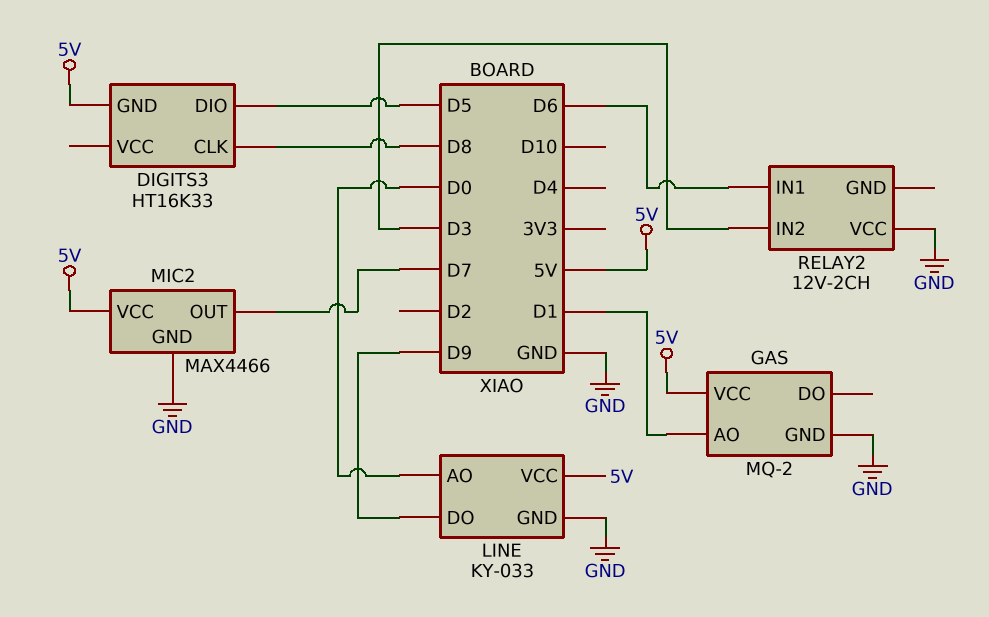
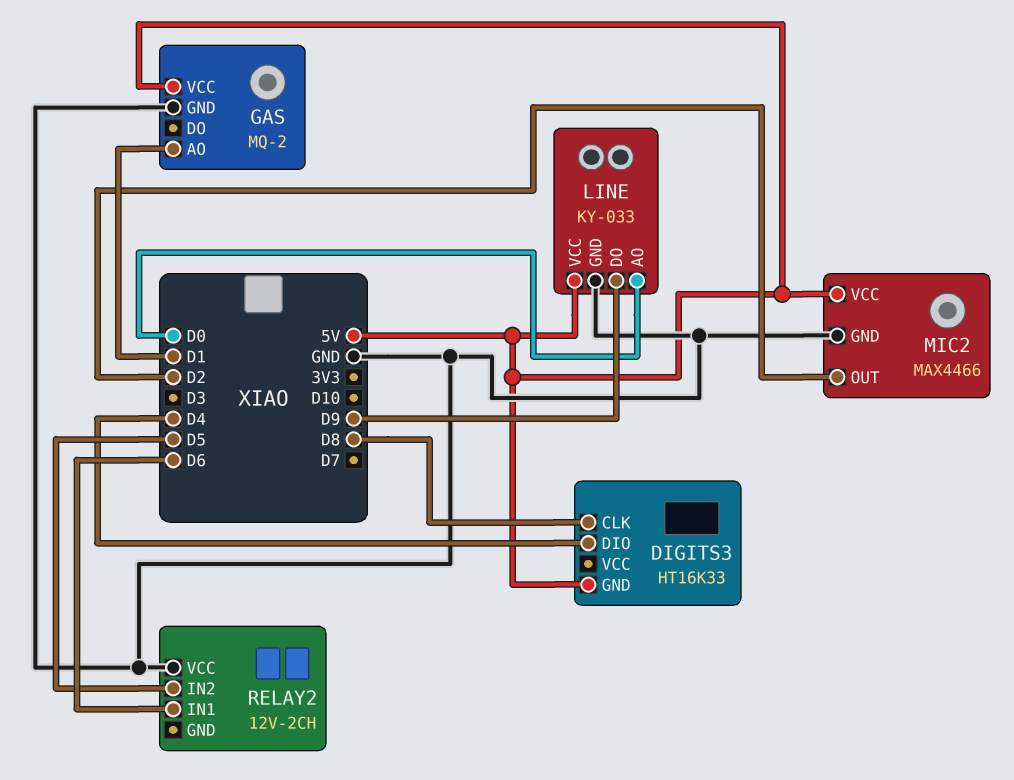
DIGITS3 pin DIO: D5 -> D4
MIC2 pin OUT: D7 -> D2
RELAY2 pin IN2: D3 -> D5

